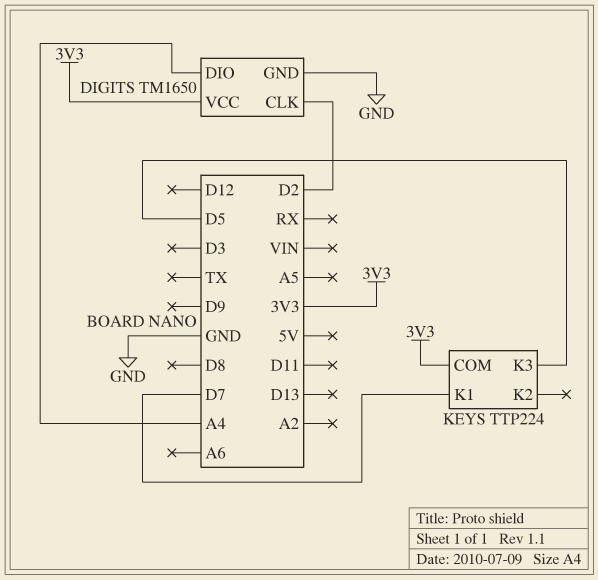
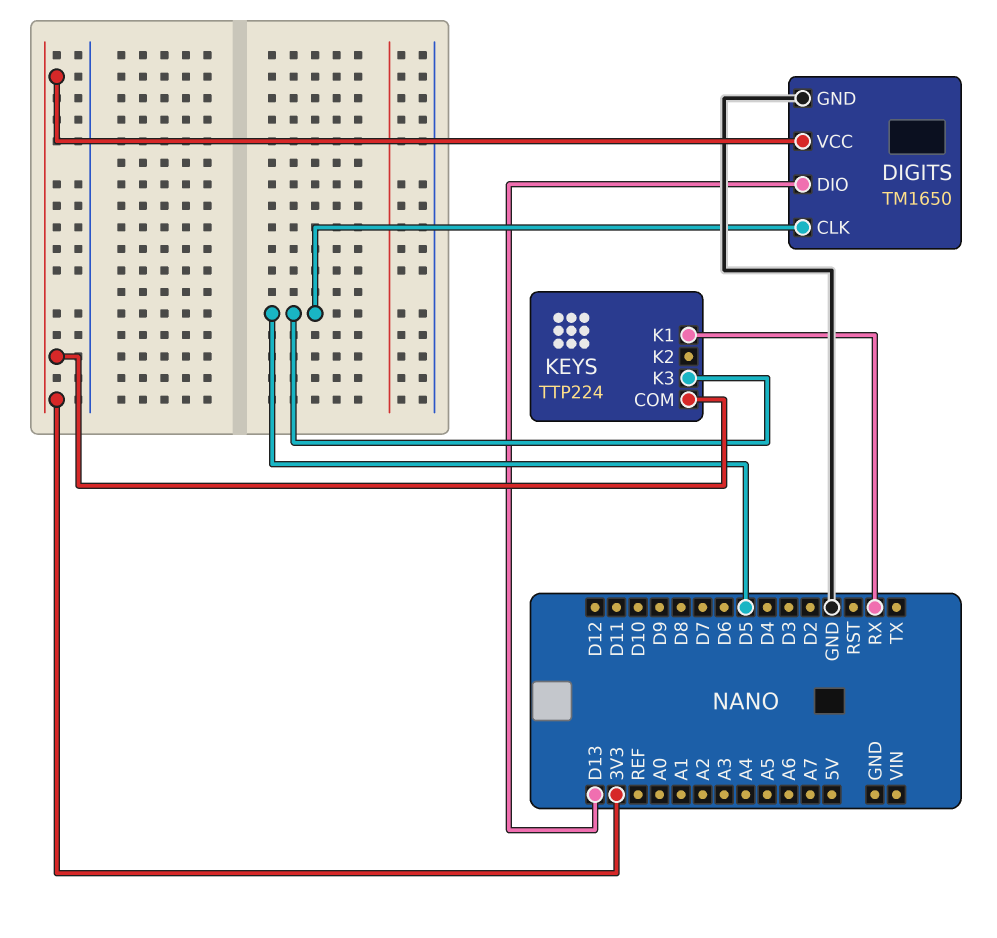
DIGITS pin CLK: D2 -> D5
DIGITS pin DIO: A4 -> D13
KEYS pin K1: D7 -> RX

